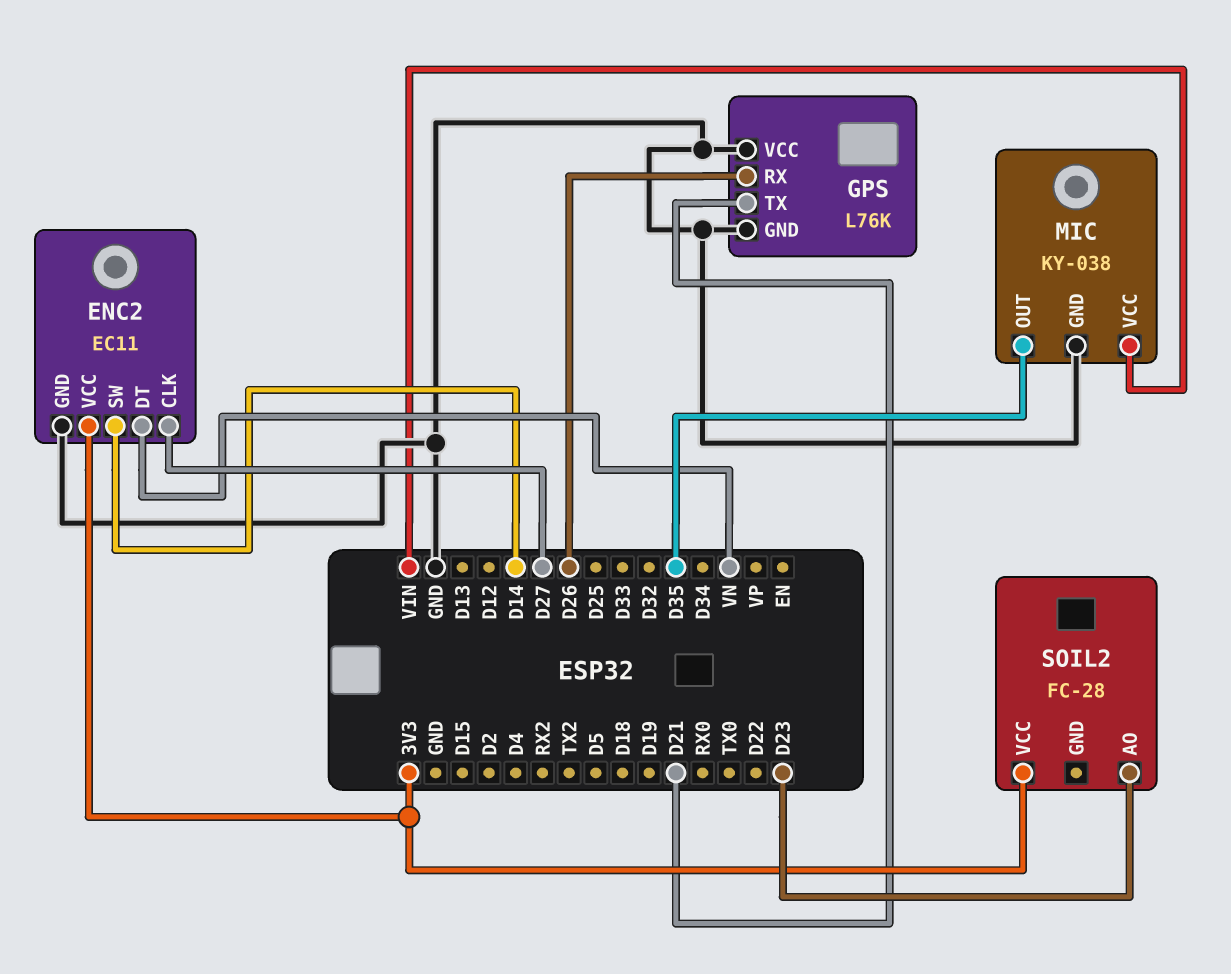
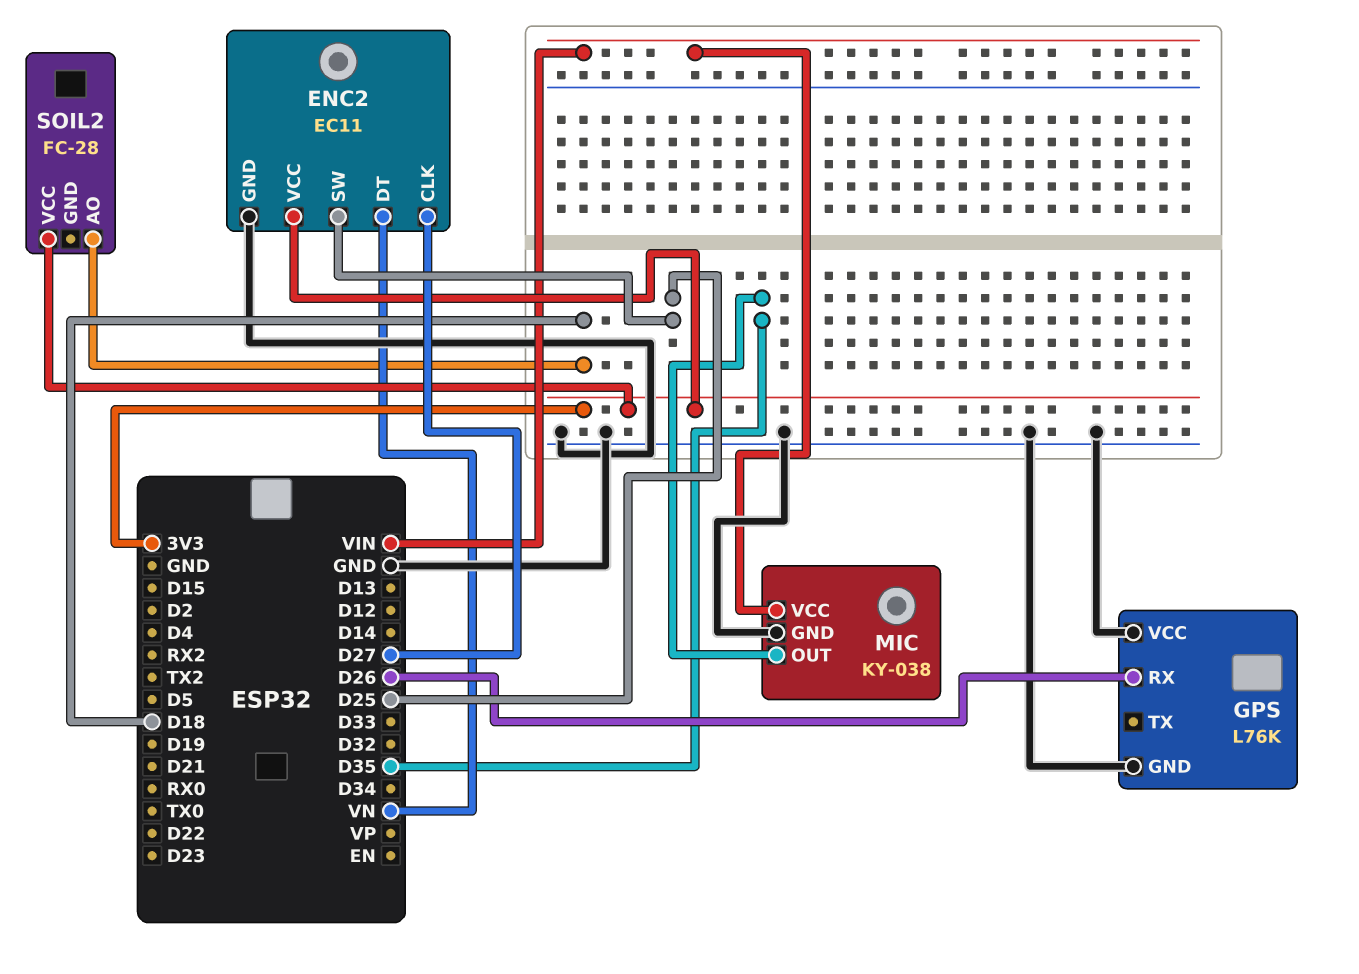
ENC2 pin SW: D14 -> D25
GPS pin TX: D21 -> none
SOIL2 pin AO: D23 -> D18

